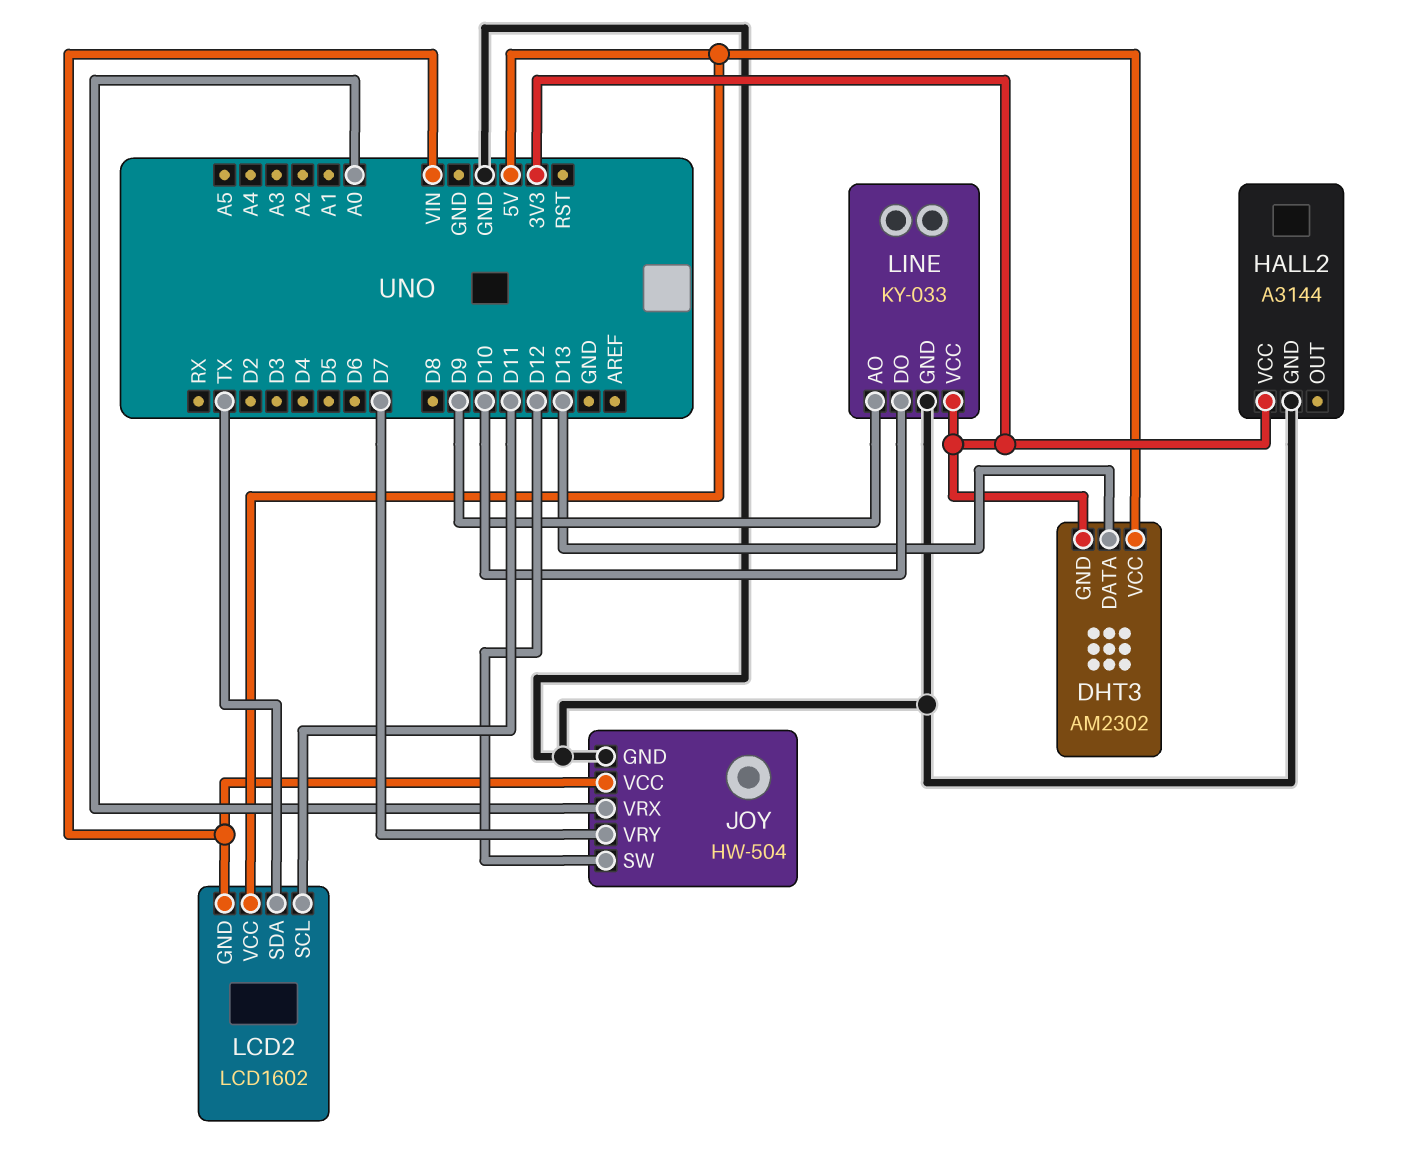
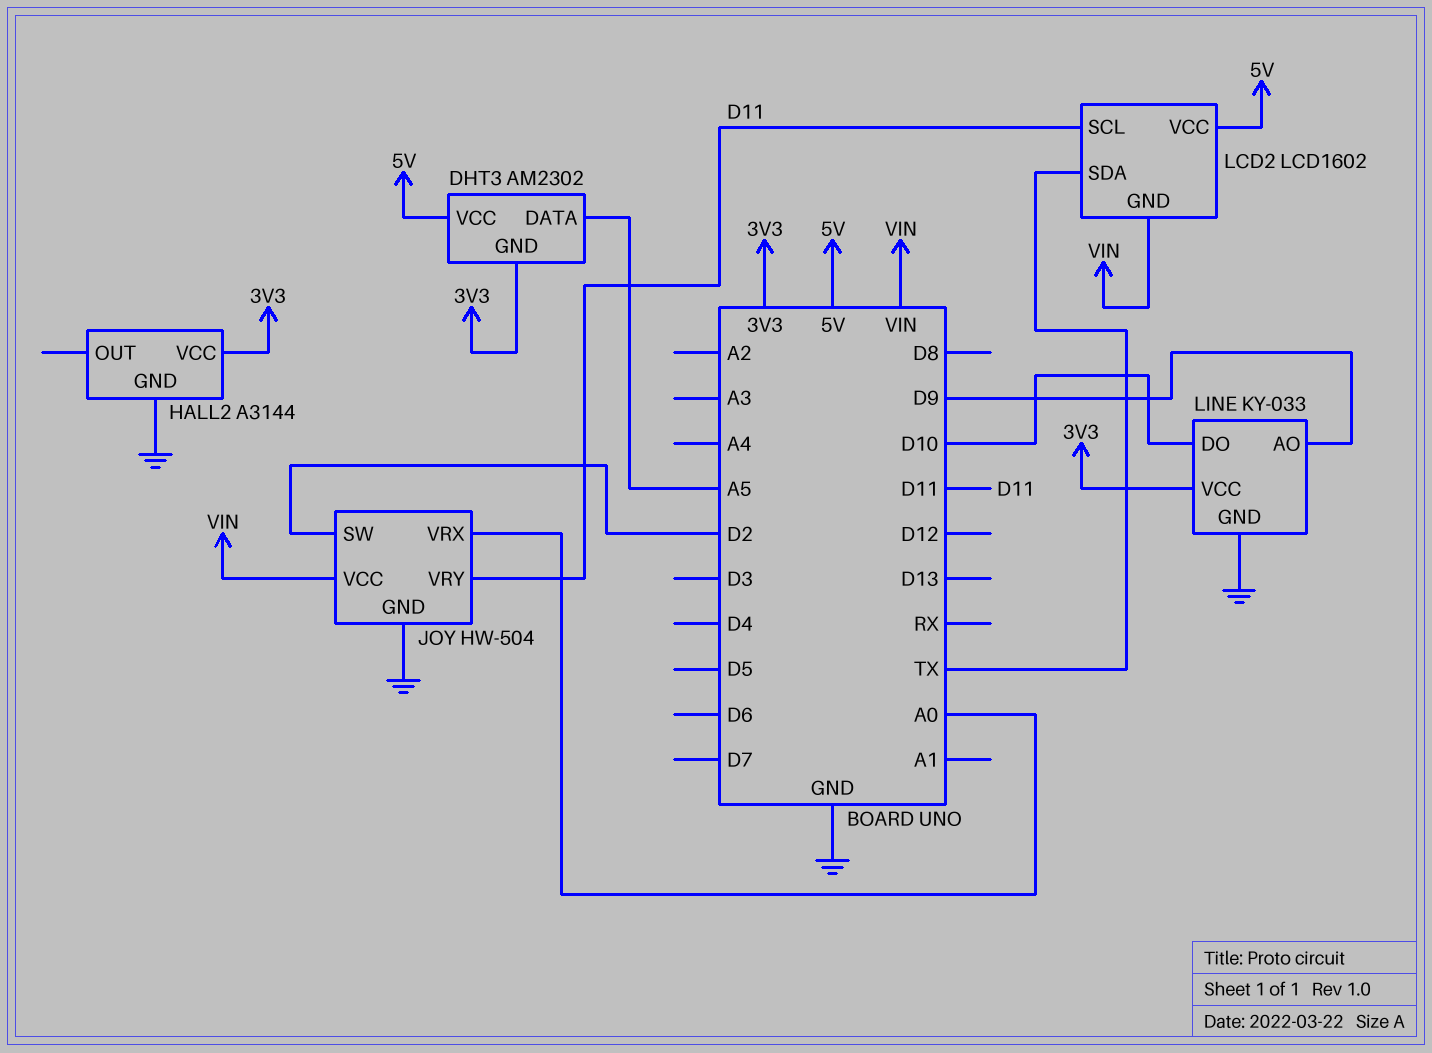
DHT3 pin DATA: D13 -> A5
JOY pin SW: D12 -> D2
JOY pin VRY: D7 -> D11

